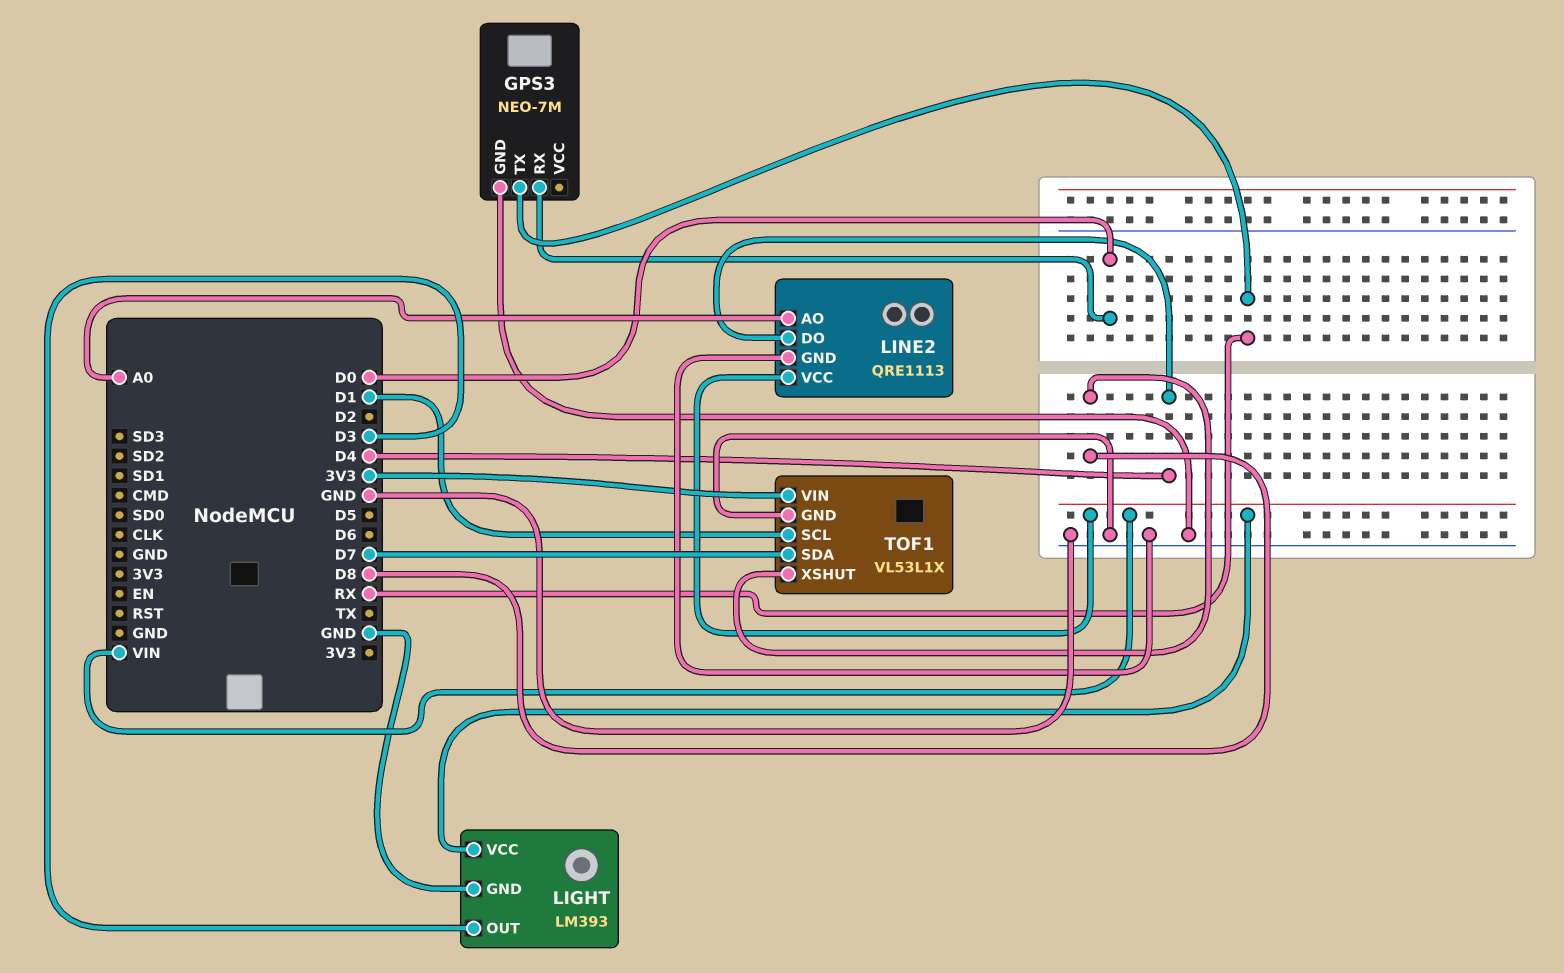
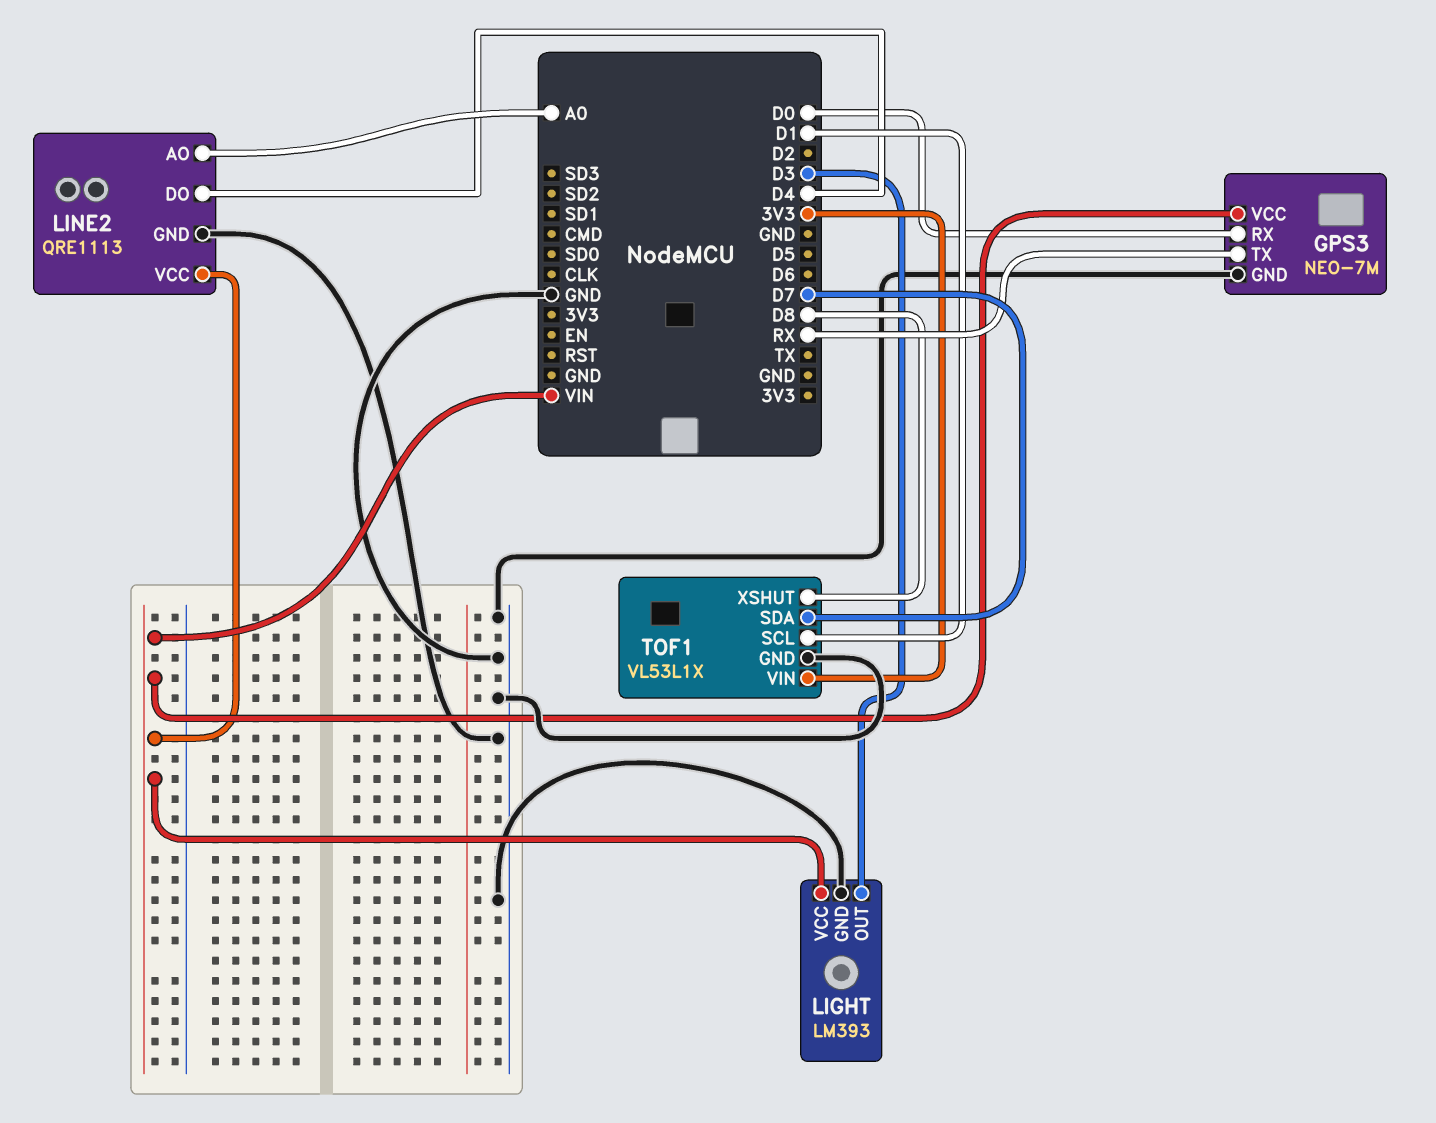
GPS3 pin VCC: none -> VIN

